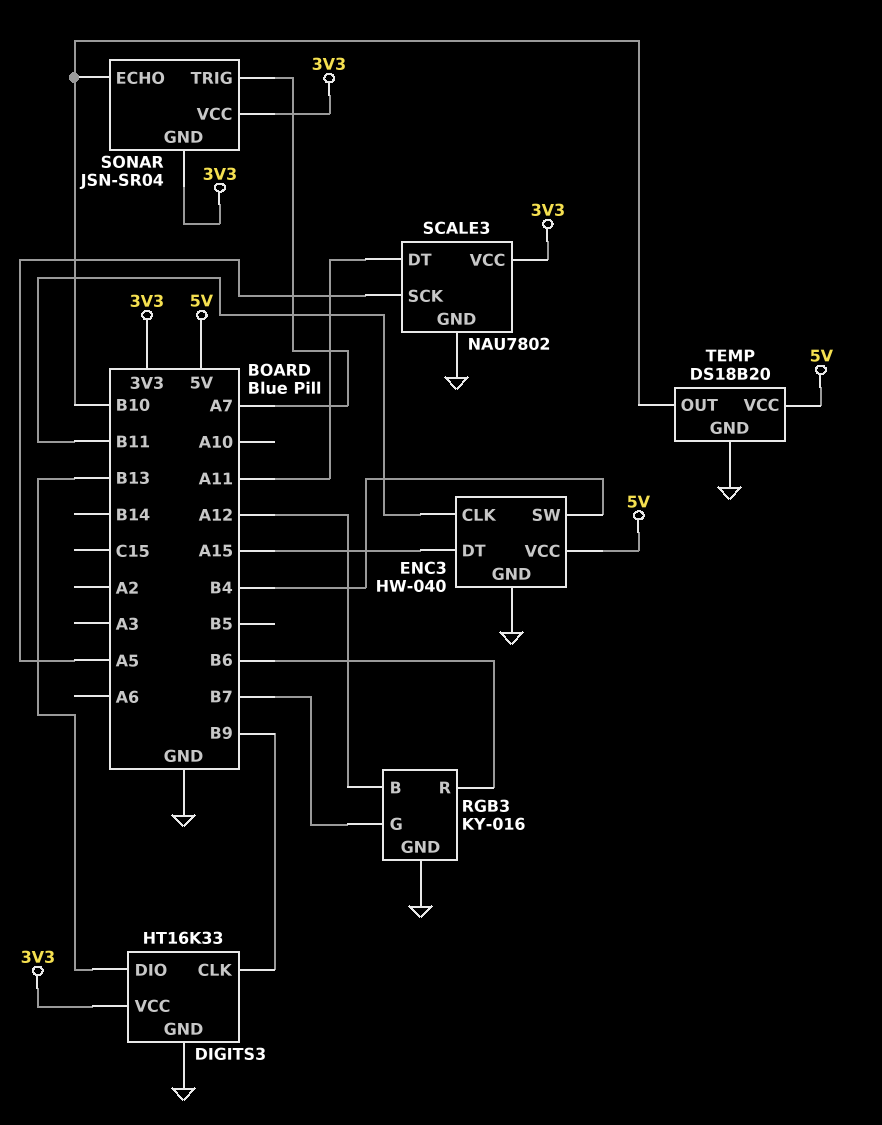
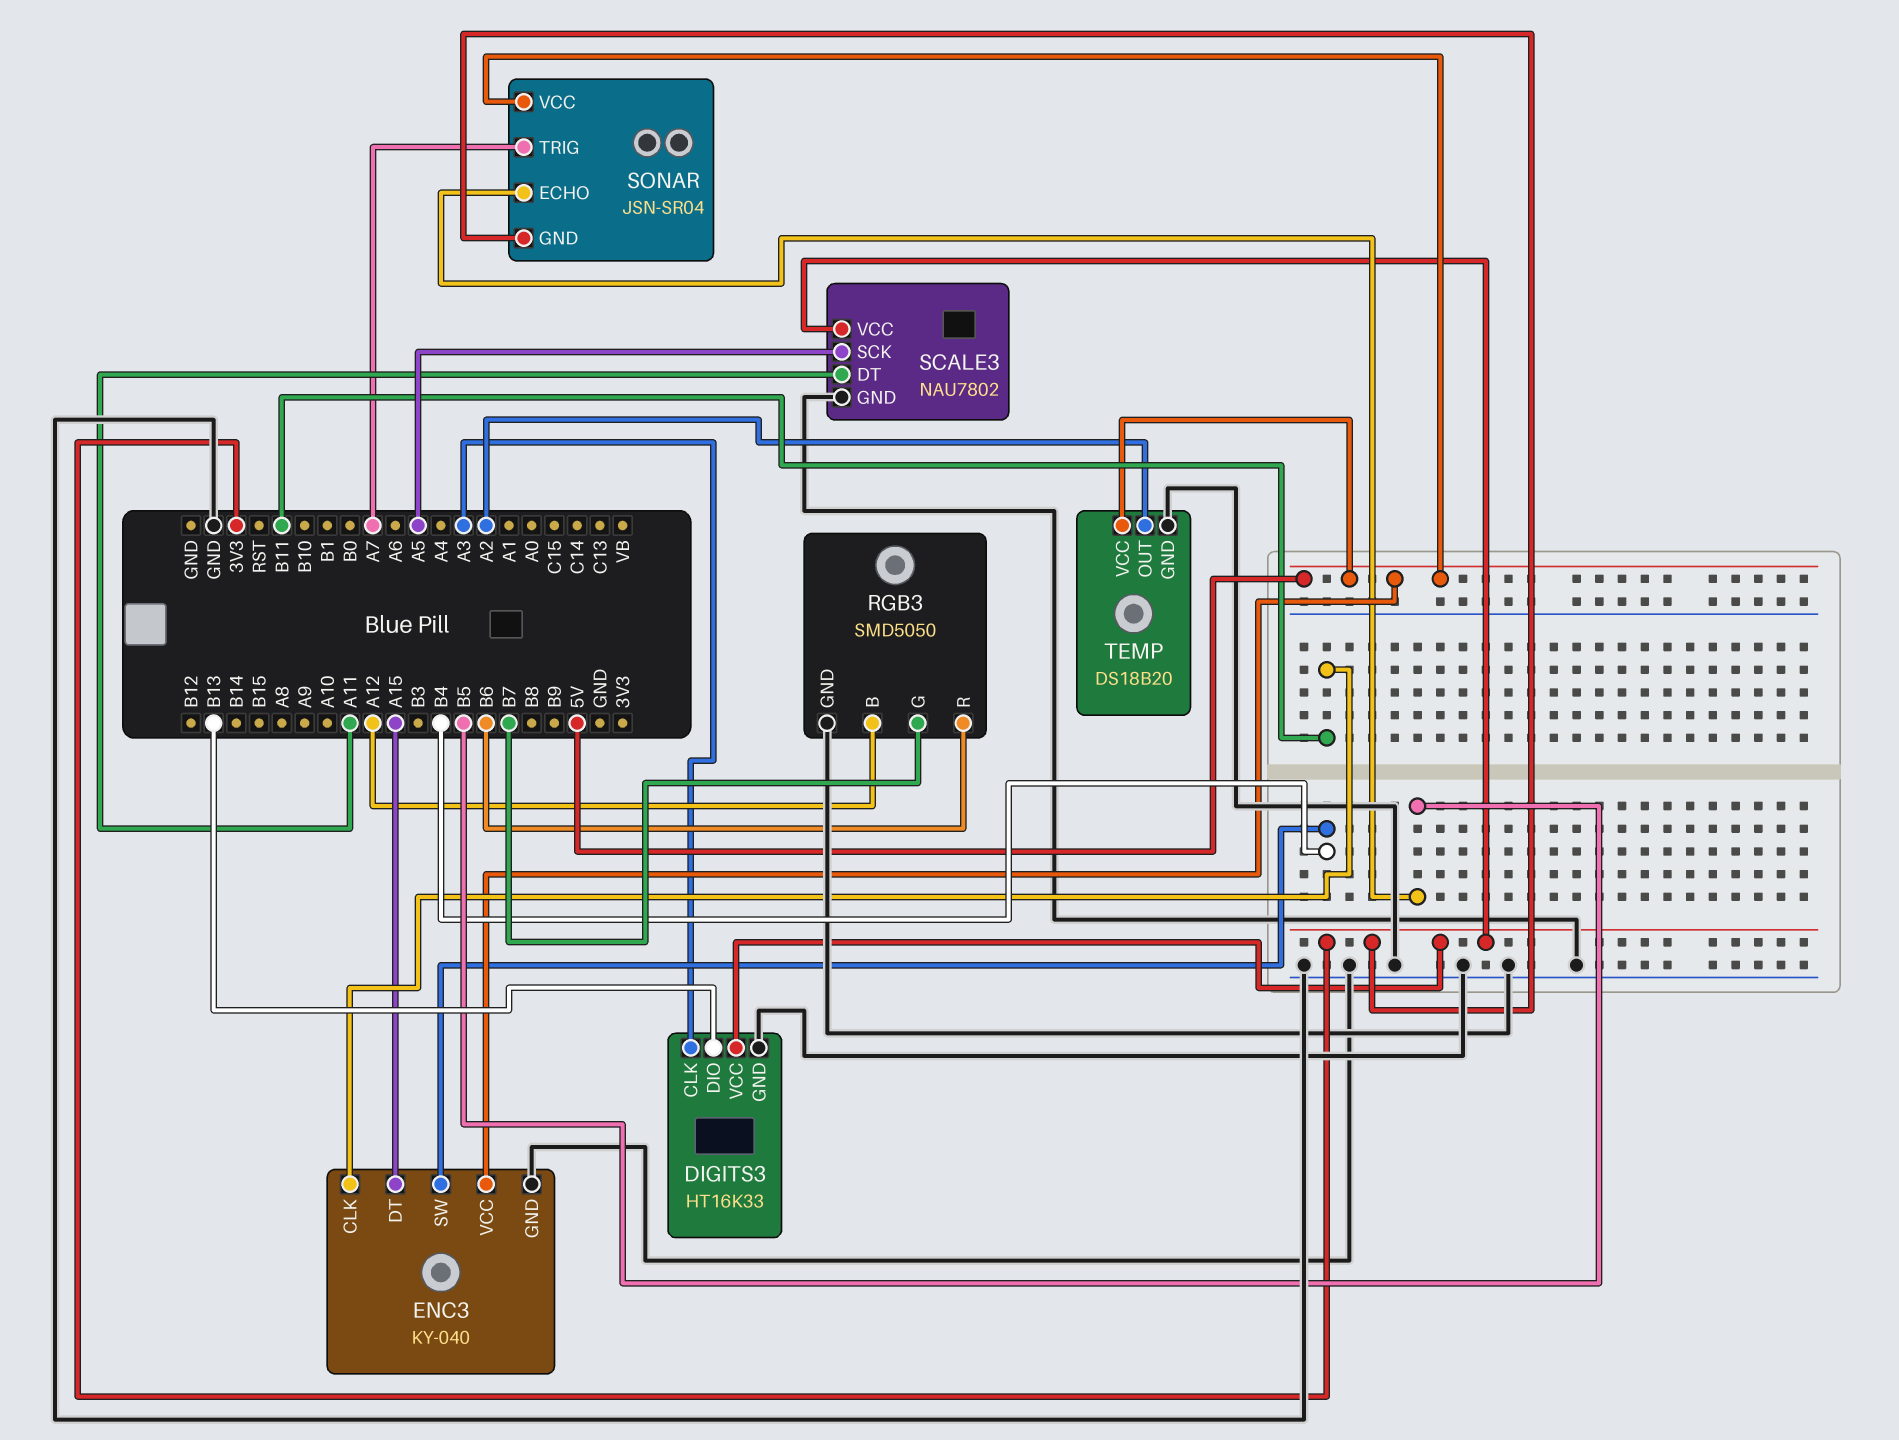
DIGITS3 pin CLK: B9 -> A3
ENC3: HW-040 -> KY-040
RGB3: KY-016 -> SMD5050
SONAR pin ECHO: B10 -> B5
SONAR pin VCC: 3V3 -> 5V
TEMP pin OUT: B10 -> A2

